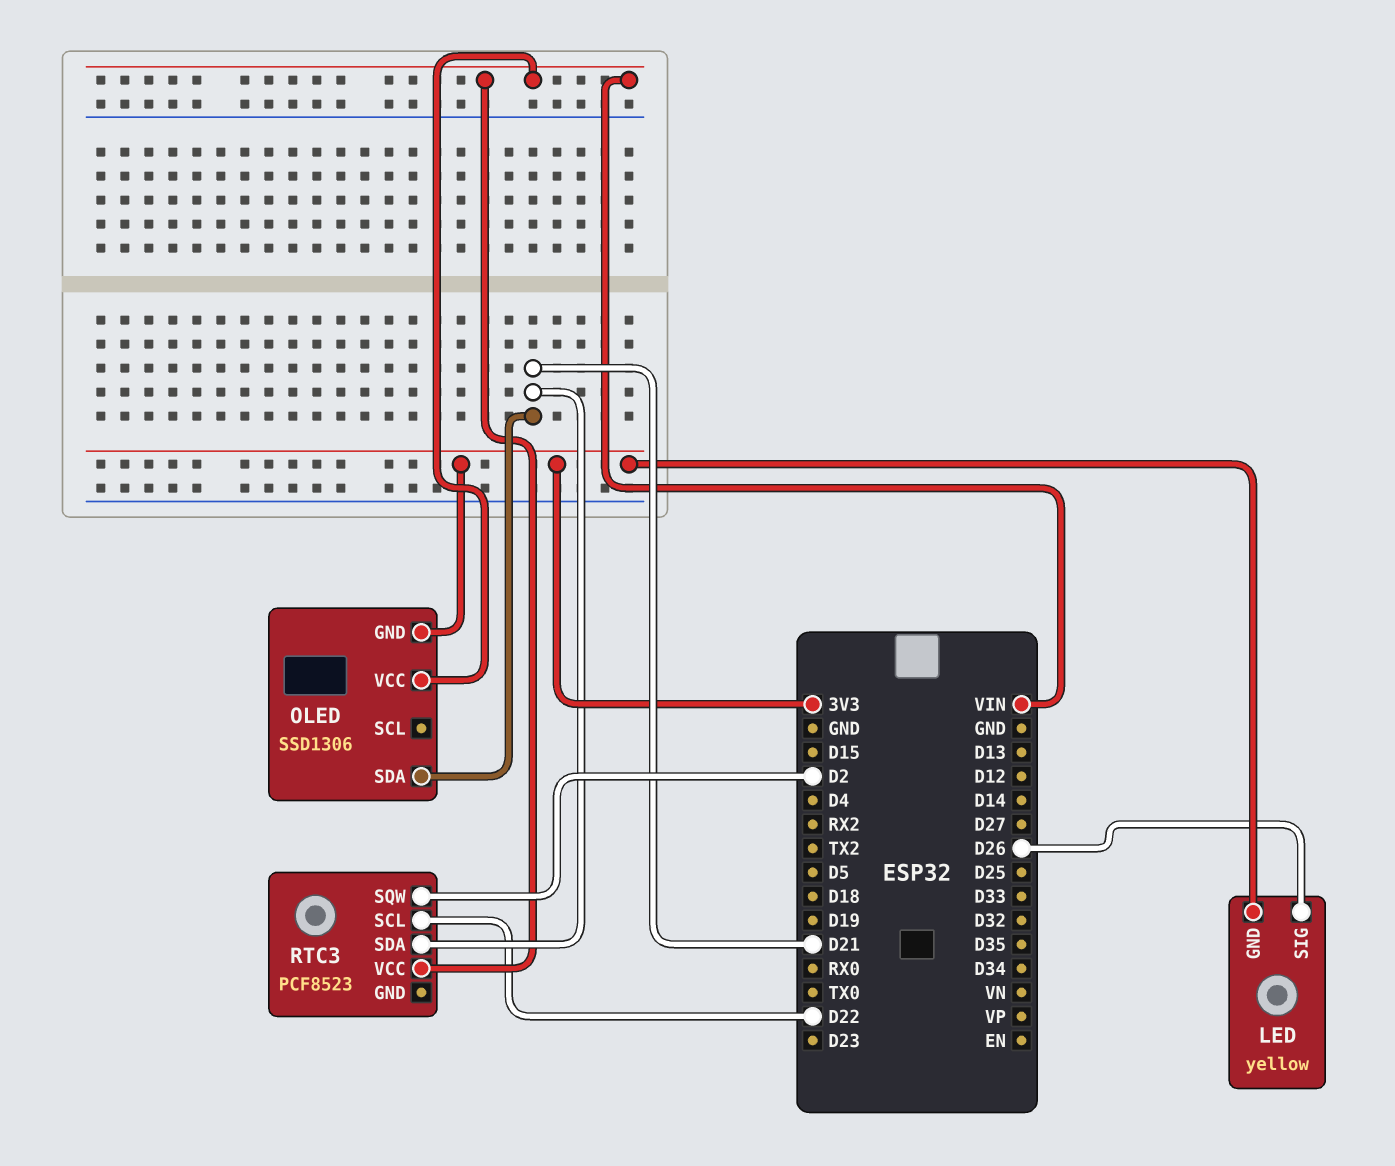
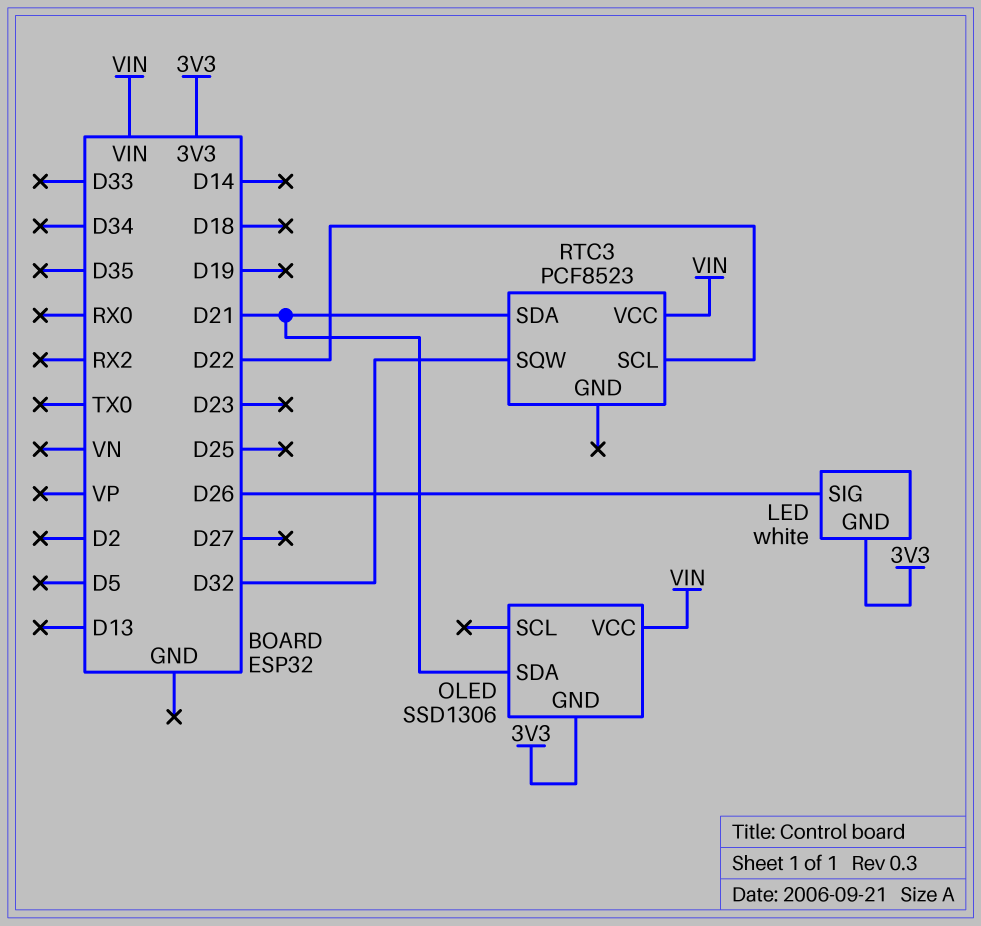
LED: yellow -> white
RTC3 pin SQW: D2 -> D32

